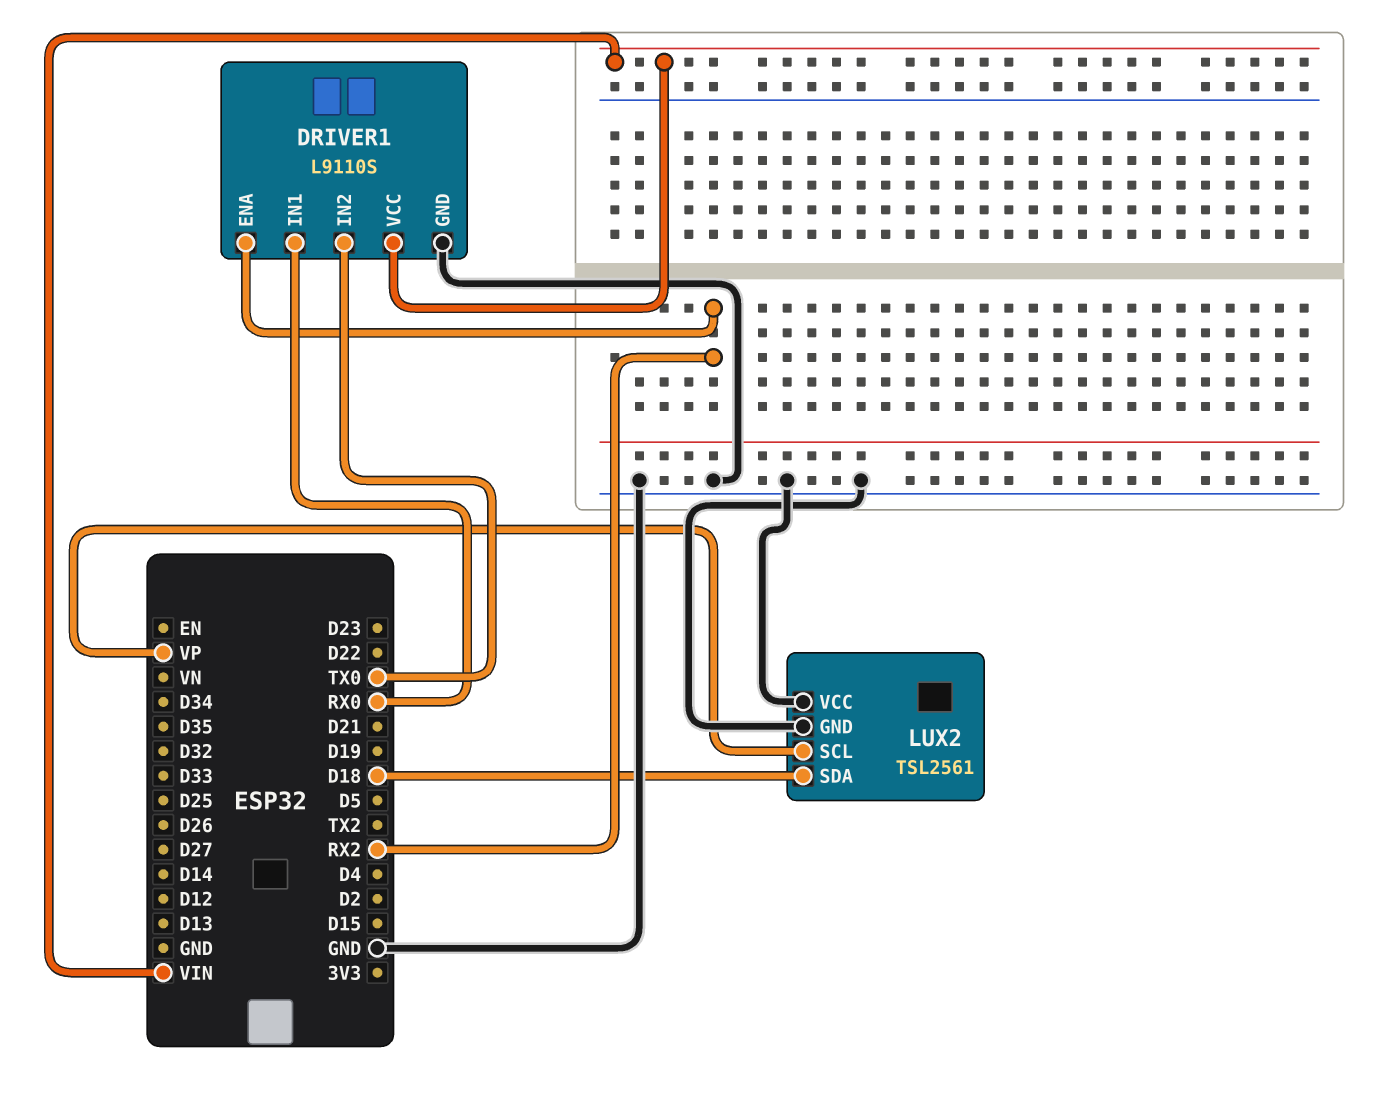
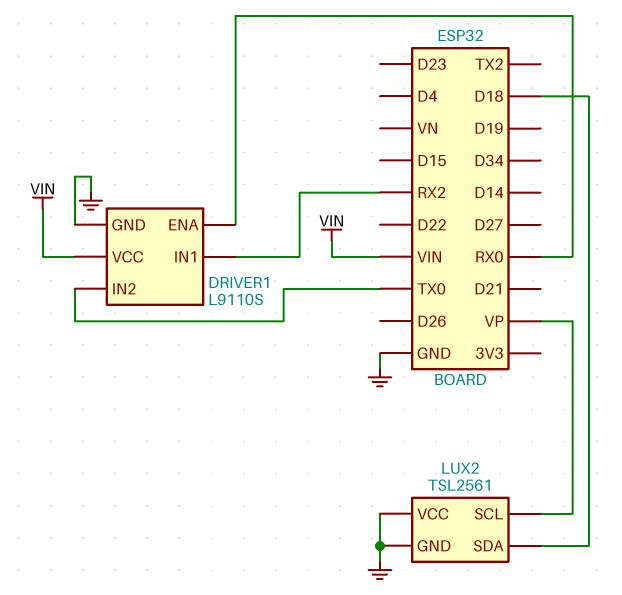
DRIVER1 pin ENA: RX2 -> RX0
DRIVER1 pin IN1: RX0 -> RX2

